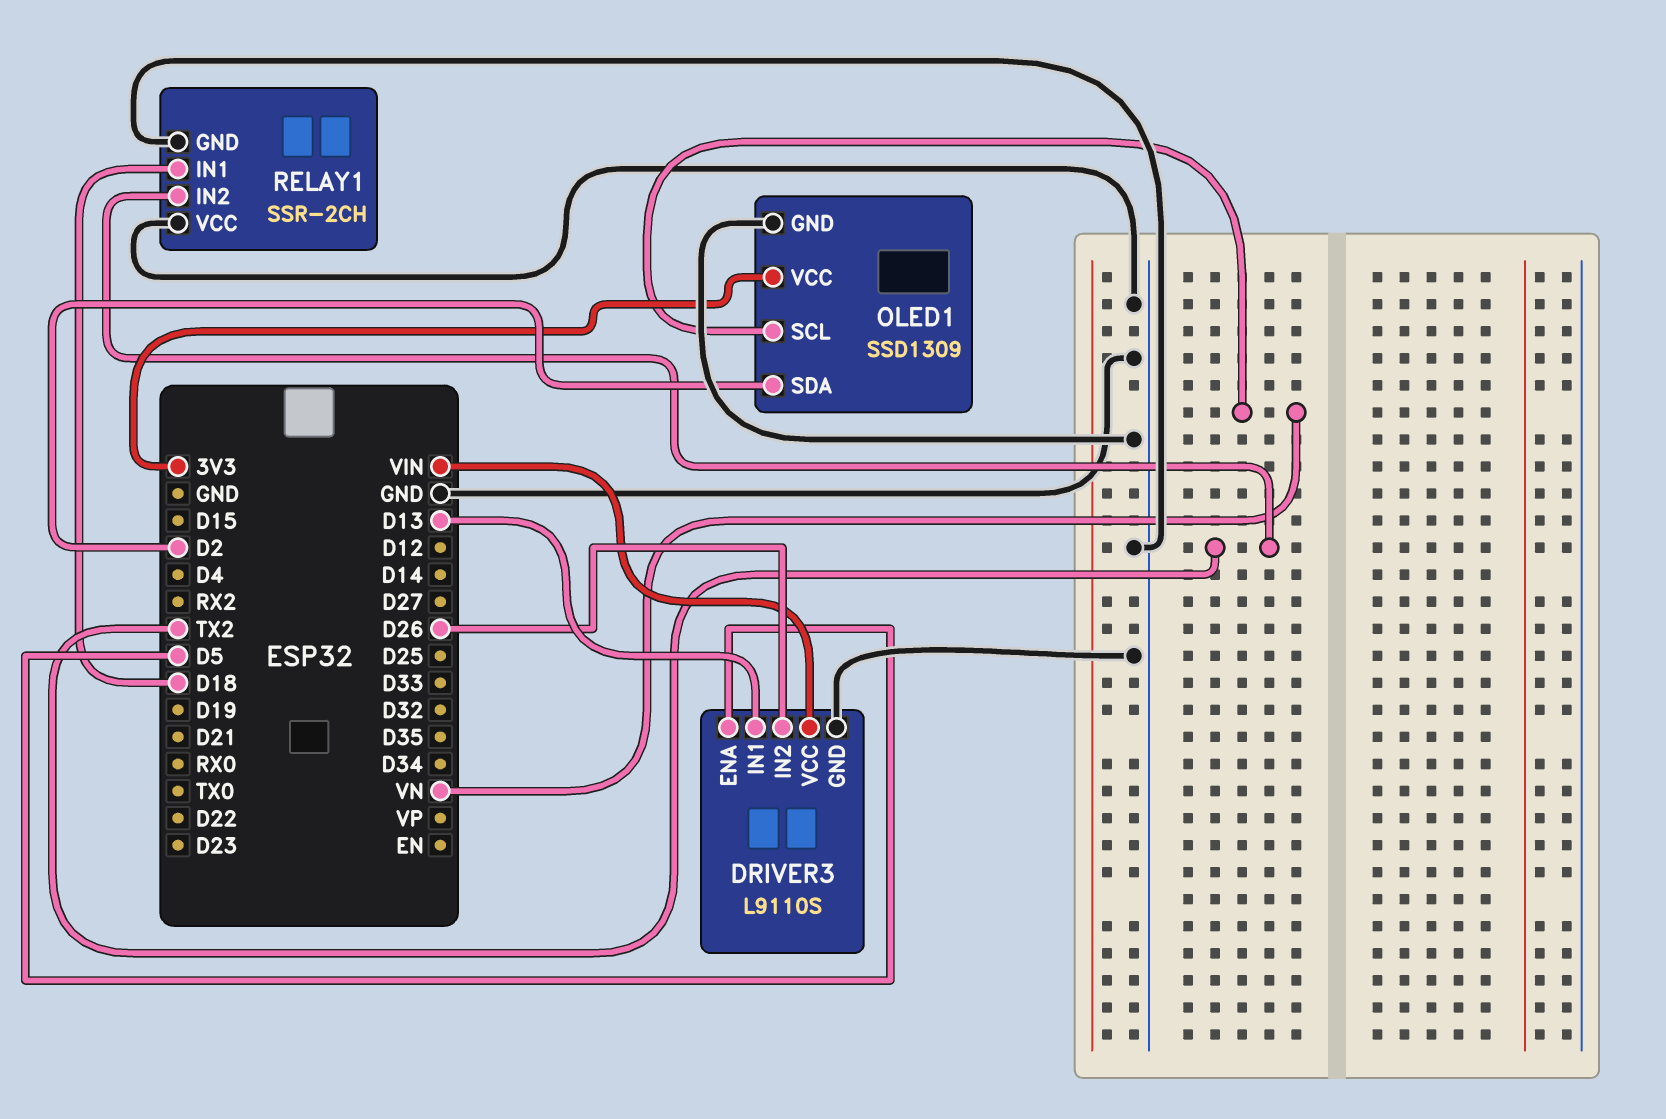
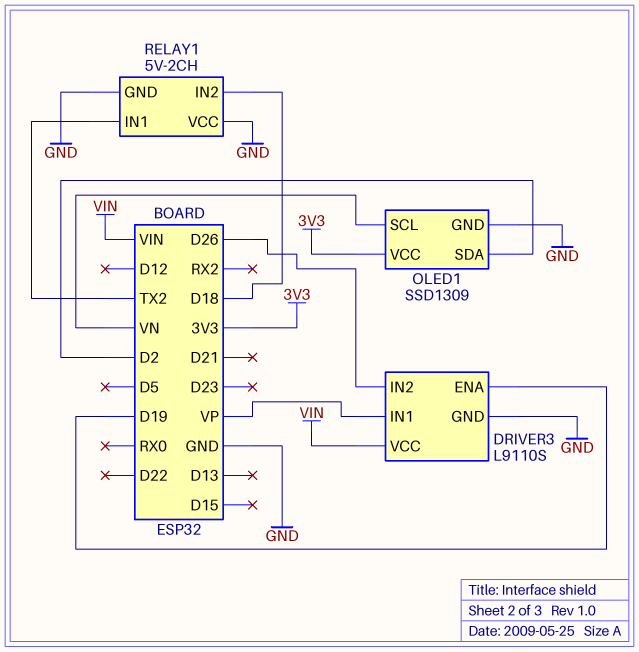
DRIVER3 pin ENA: D5 -> D19
DRIVER3 pin IN1: D13 -> VP
RELAY1: SSR-2CH -> 5V-2CH
RELAY1 pin IN1: D18 -> TX2
RELAY1 pin IN2: TX2 -> D18

